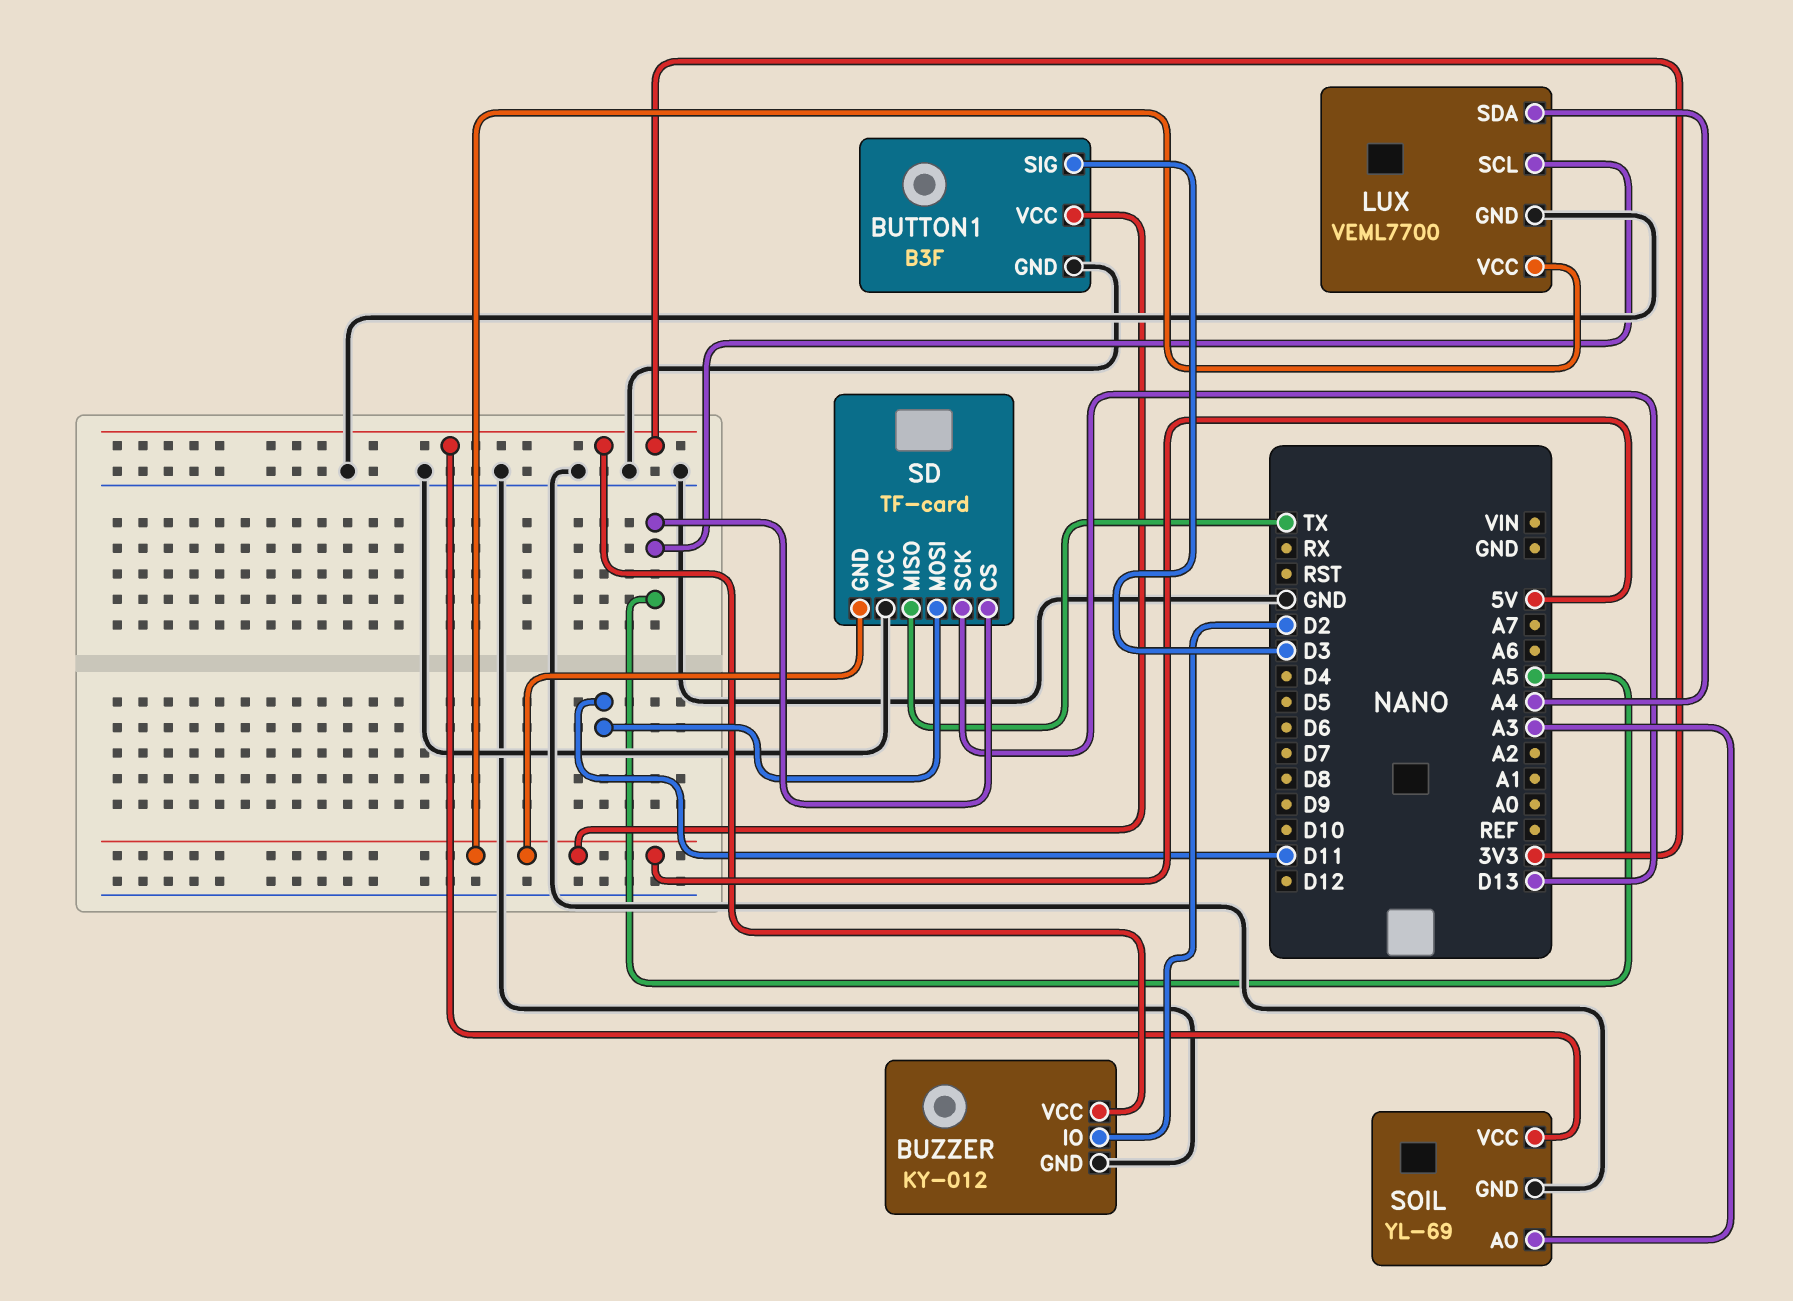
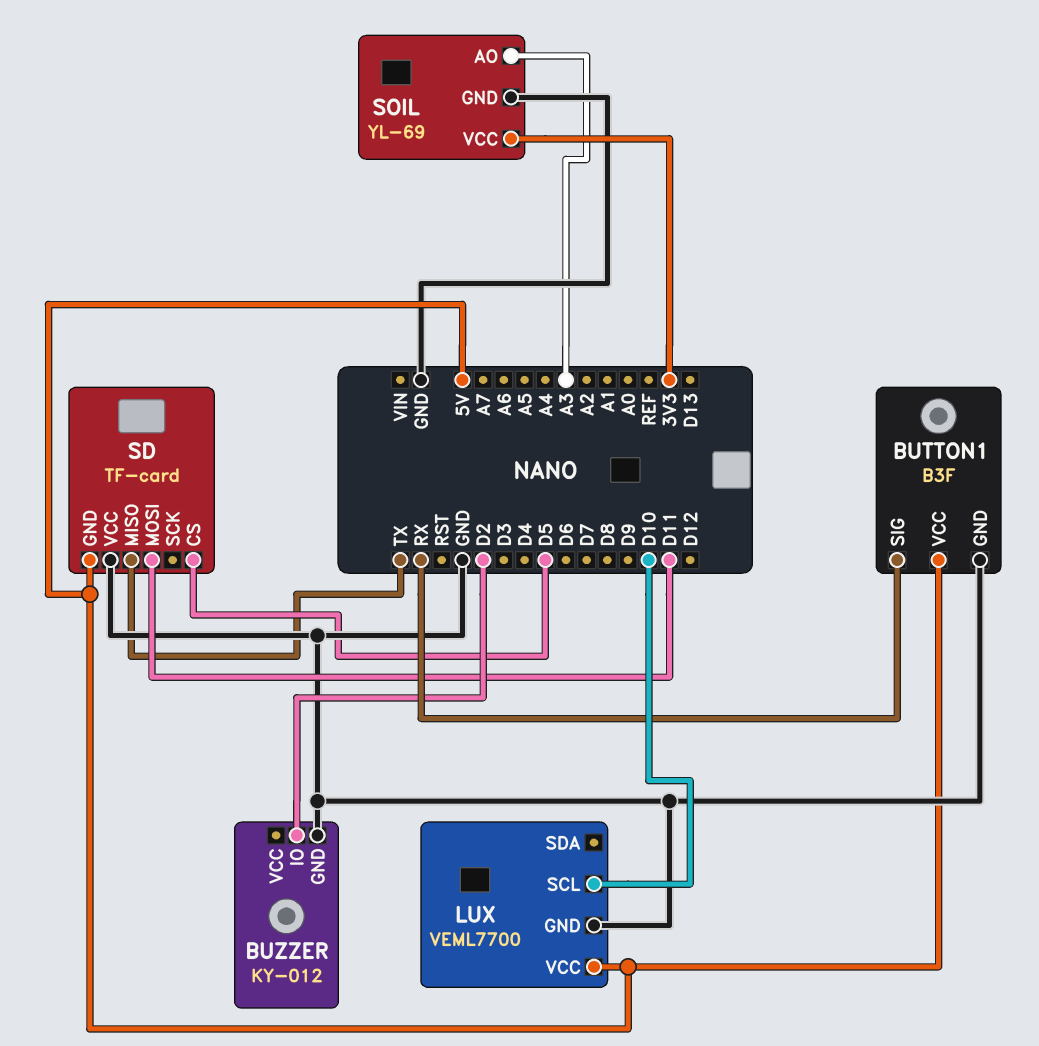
BUTTON1 pin SIG: D3 -> RX
BUZZER pin VCC: 3V3 -> none
LUX pin SCL: A5 -> D10
LUX pin SDA: A4 -> none
SD pin CS: A5 -> D5
SD pin SCK: D13 -> none

